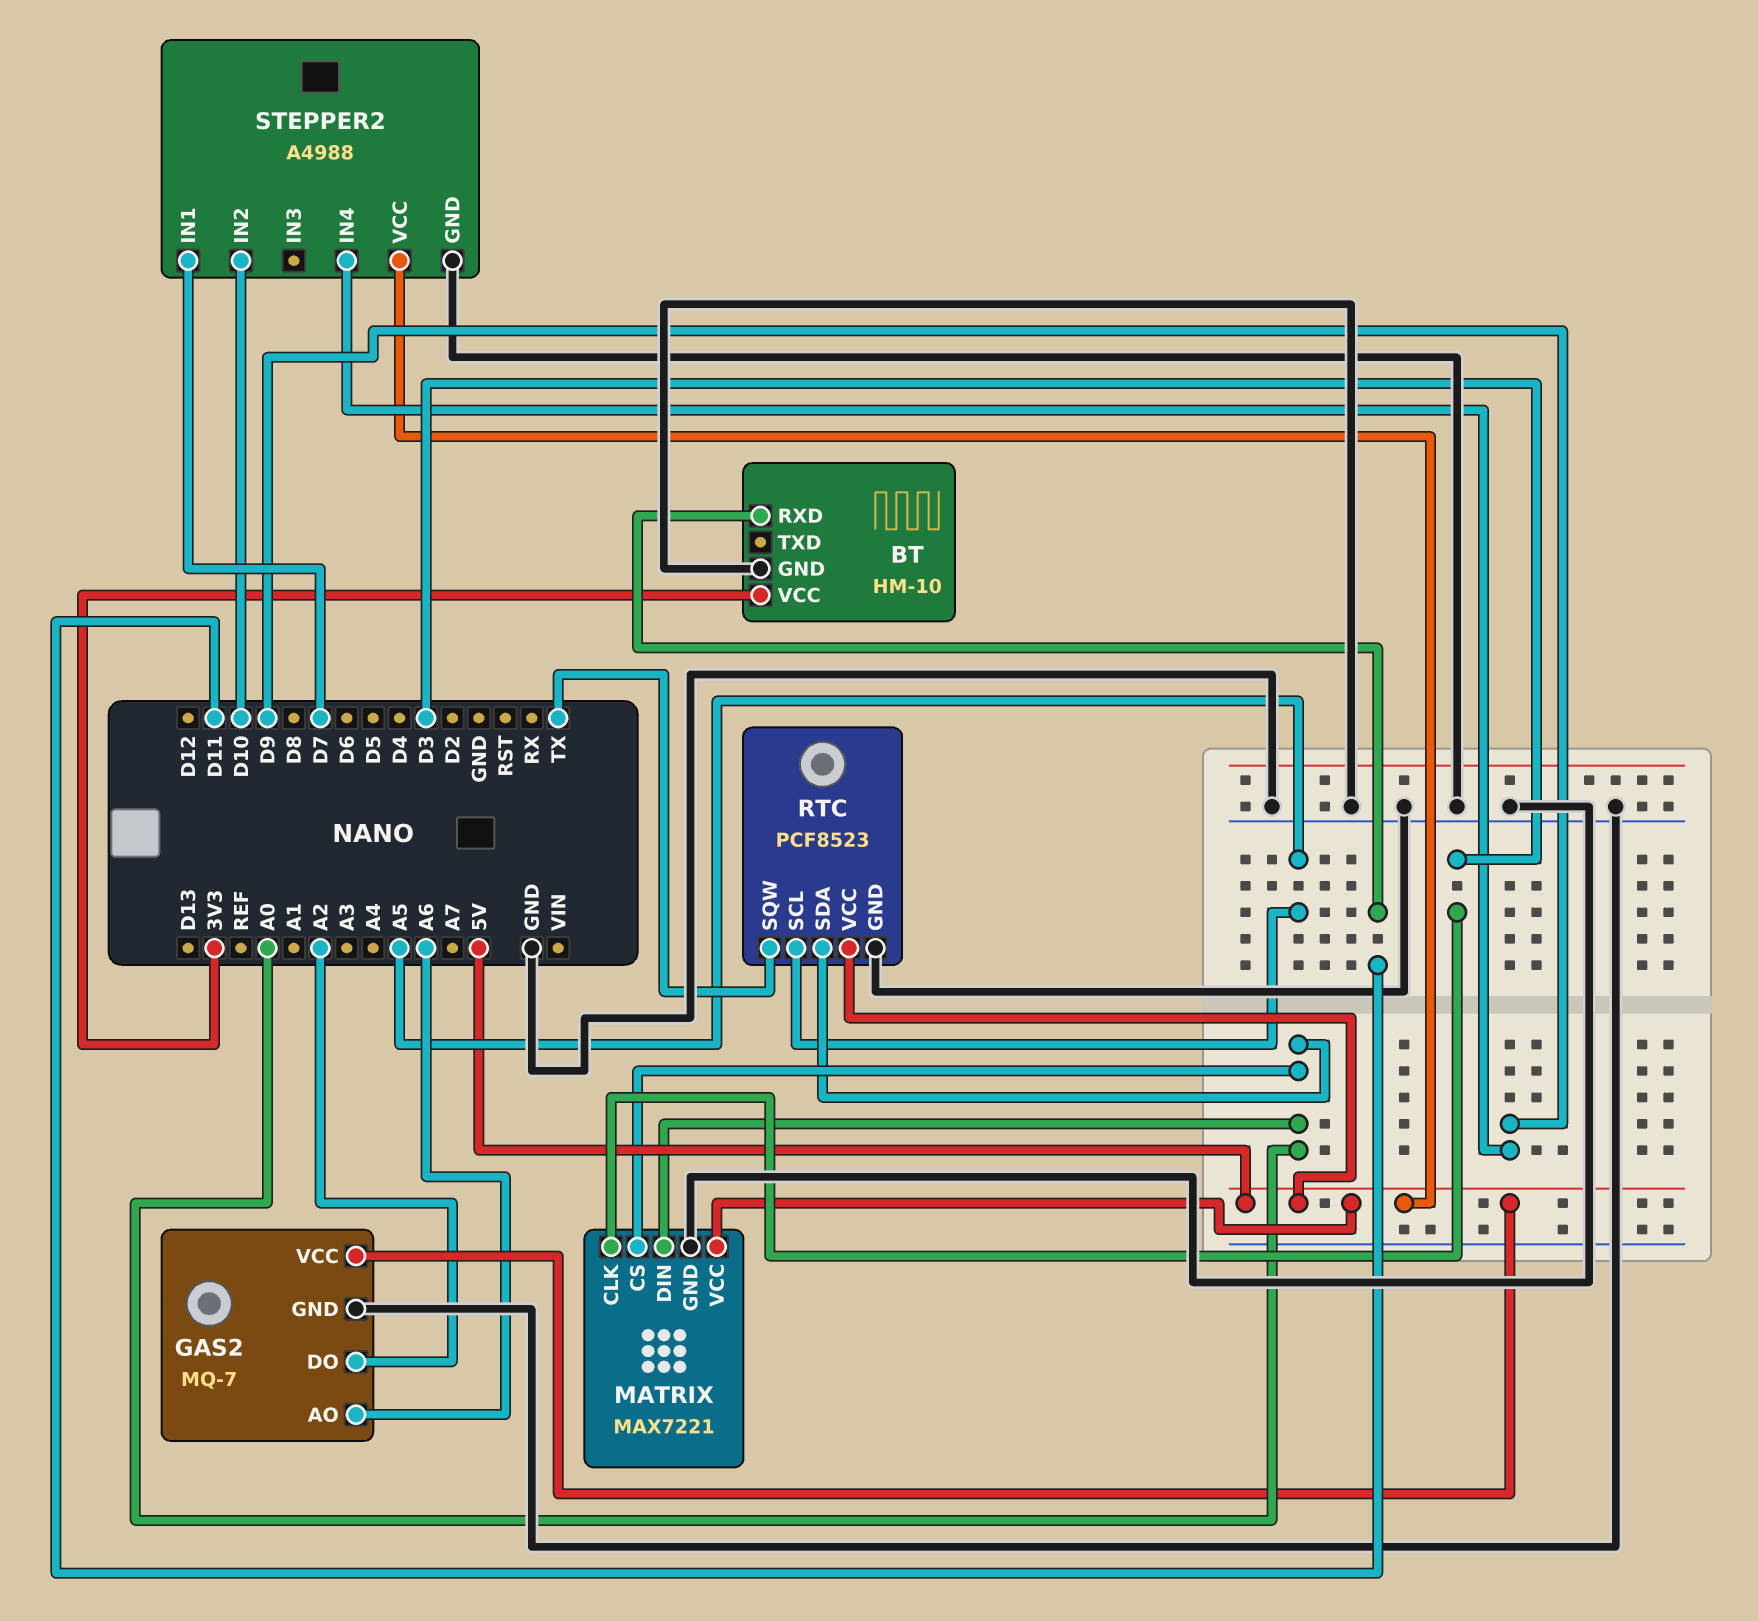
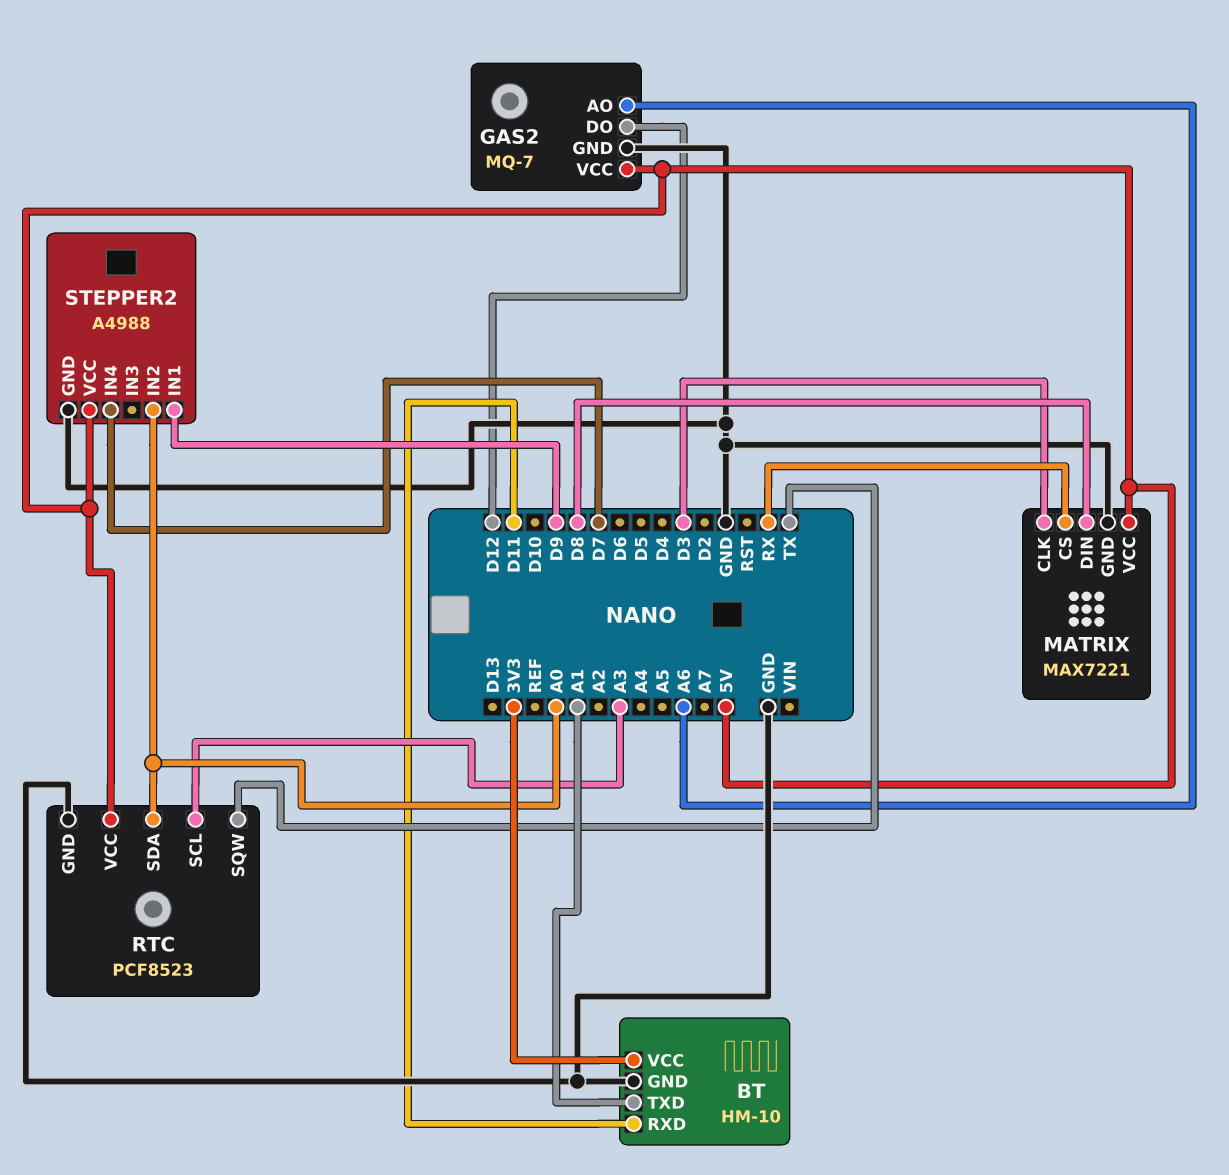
BT pin TXD: none -> A1
GAS2 pin DO: A2 -> D12
MATRIX pin CS: A0 -> RX
MATRIX pin DIN: A0 -> D8
RTC pin SCL: A5 -> A3
STEPPER2 pin IN1: D7 -> D9
STEPPER2 pin IN2: D10 -> A0
STEPPER2 pin IN4: D9 -> D7

